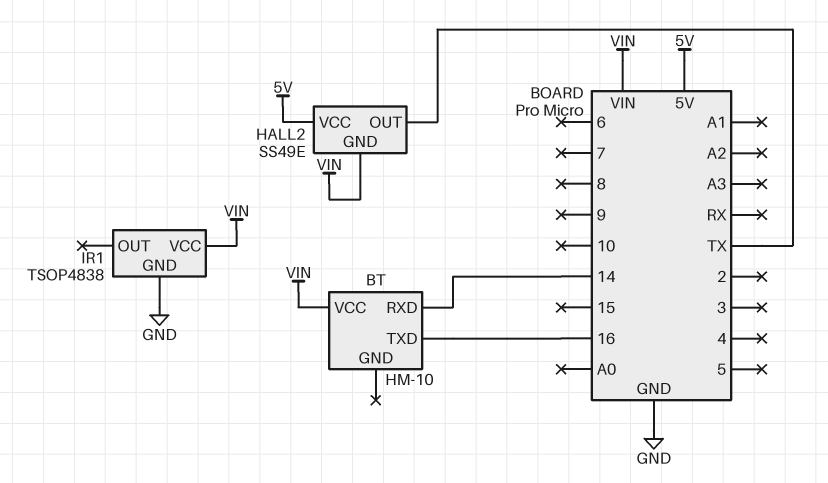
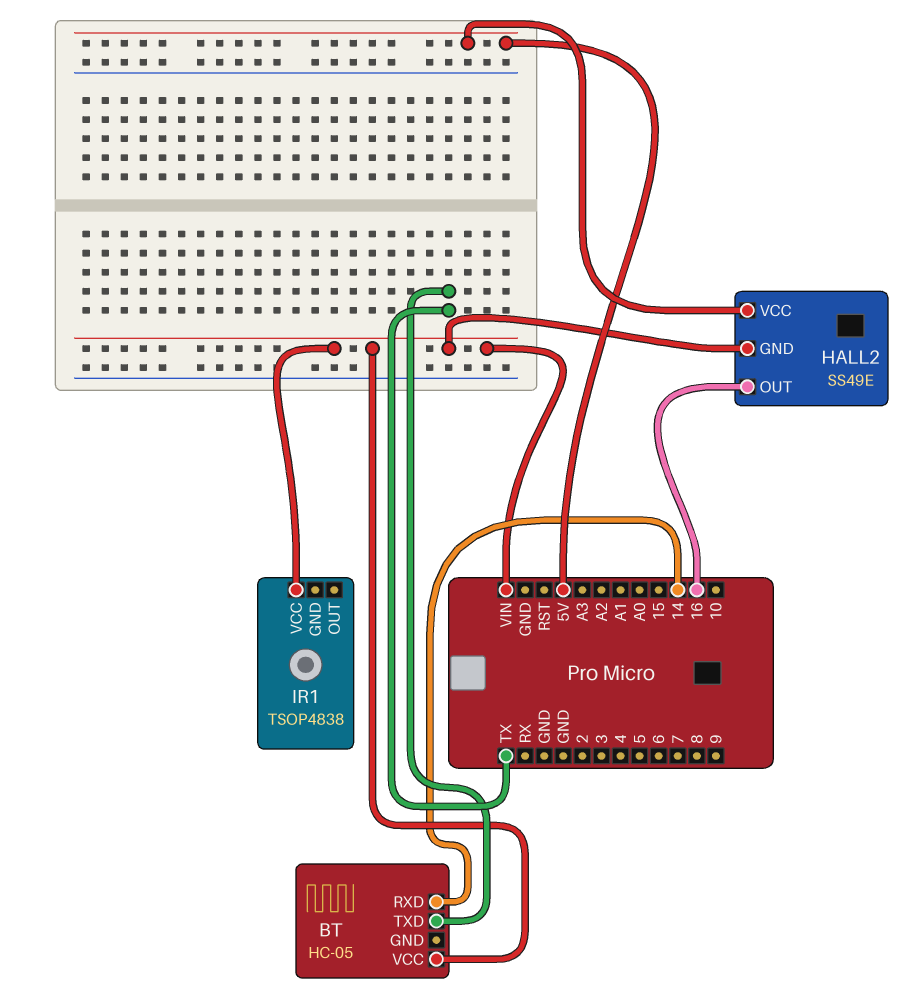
BT: HM-10 -> HC-05
BT pin TXD: 16 -> TX
HALL2 pin OUT: TX -> 16
IR1 pin GND: GND -> none

